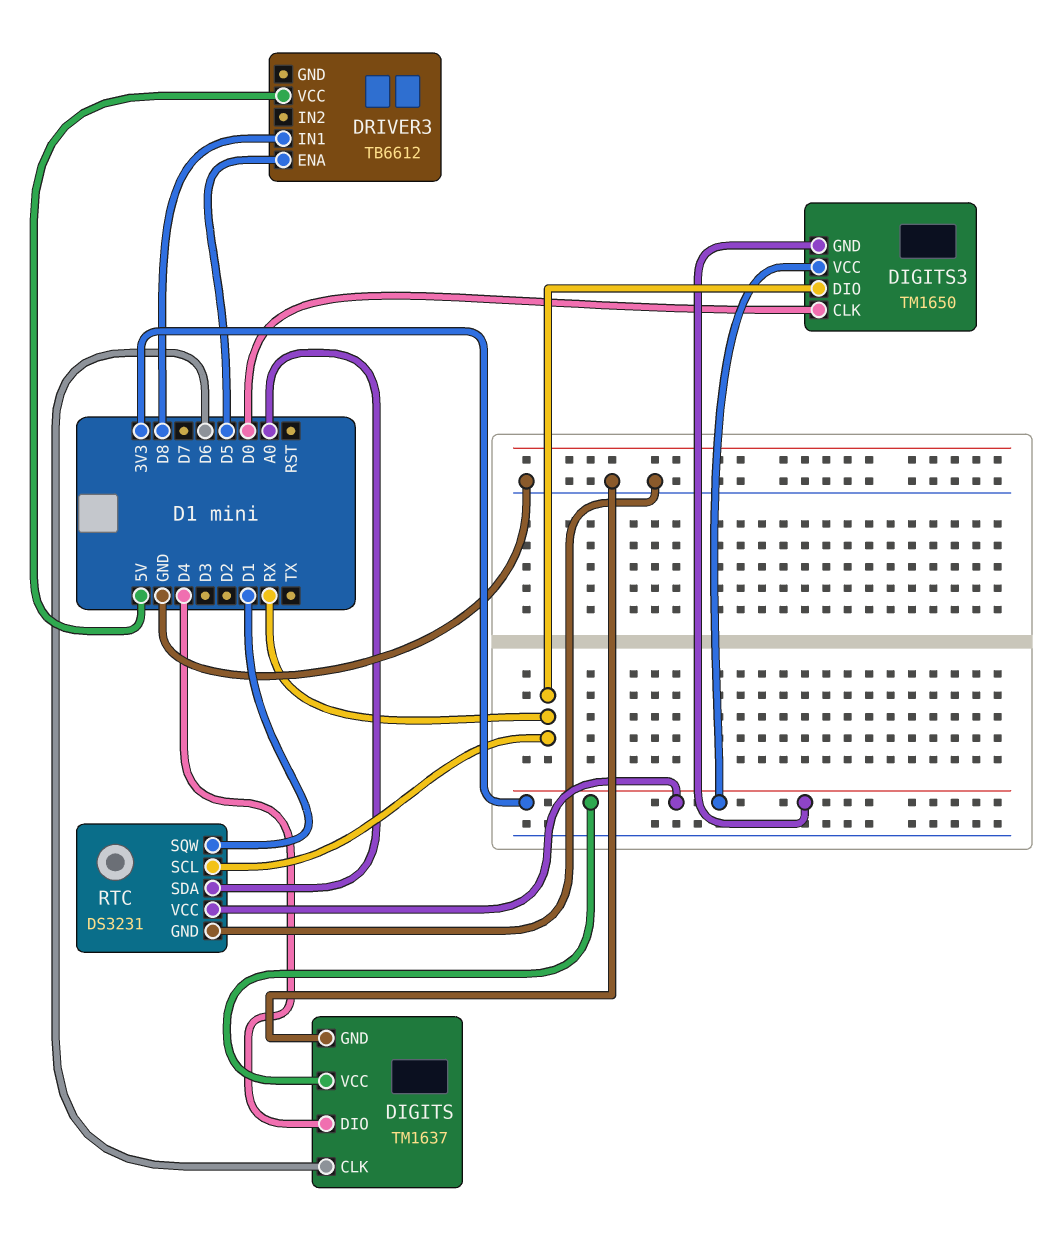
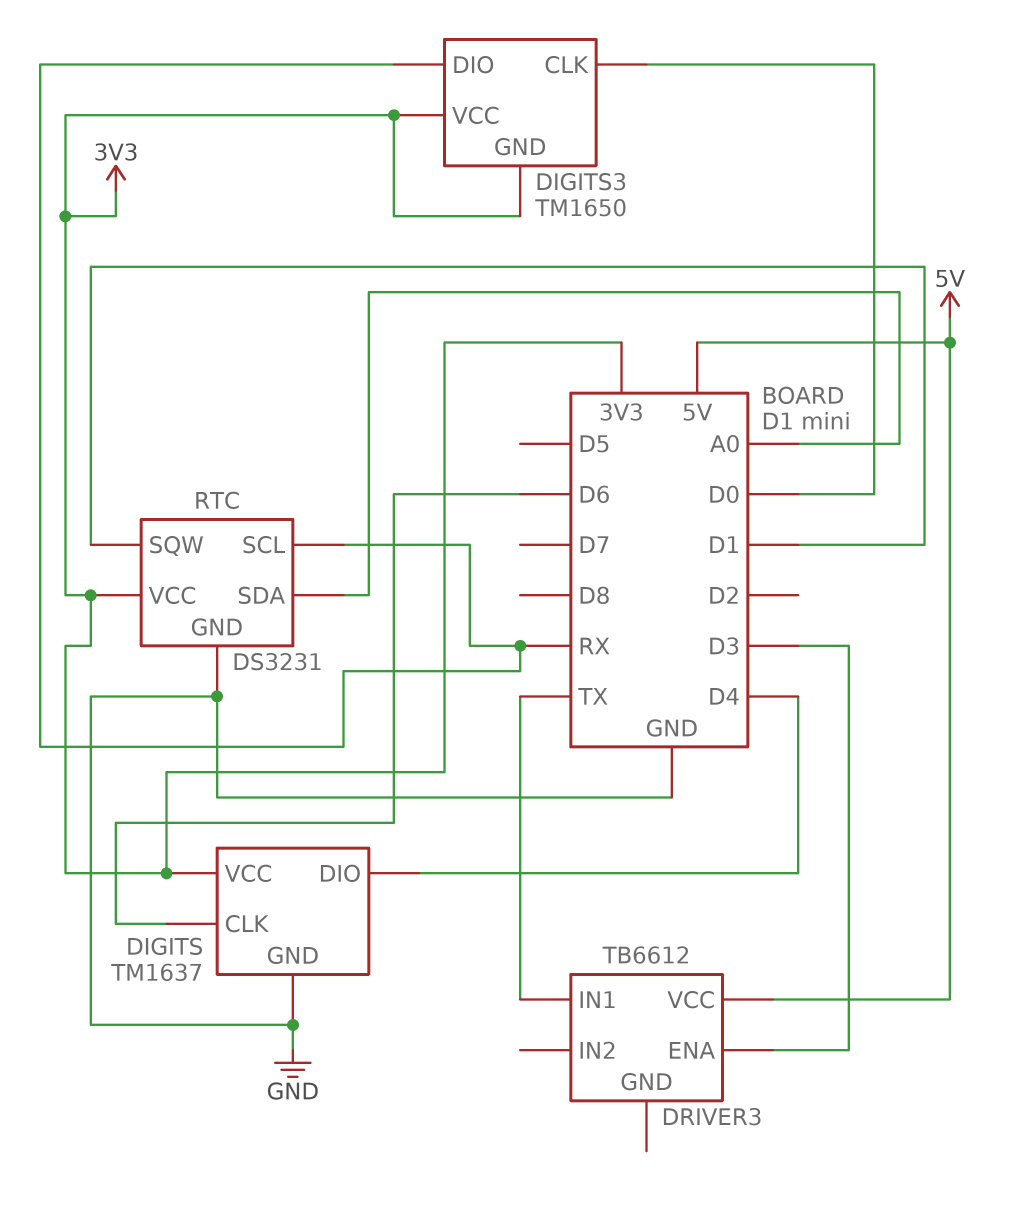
DRIVER3 pin ENA: D5 -> D3
DRIVER3 pin IN1: D8 -> TX

